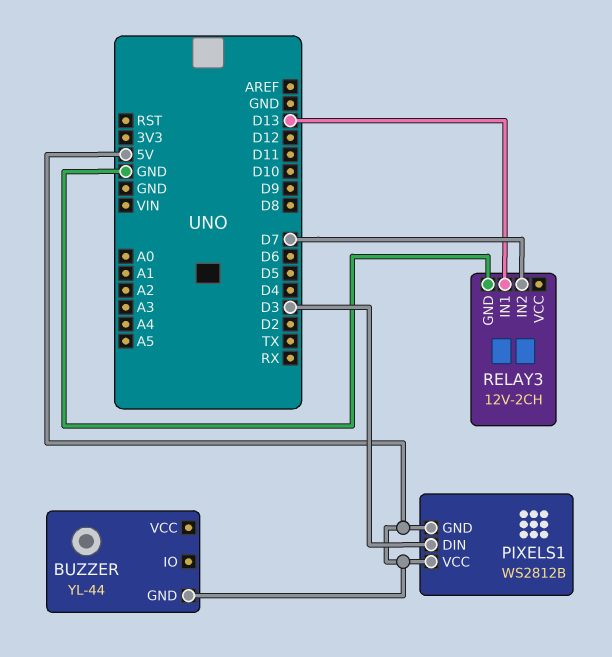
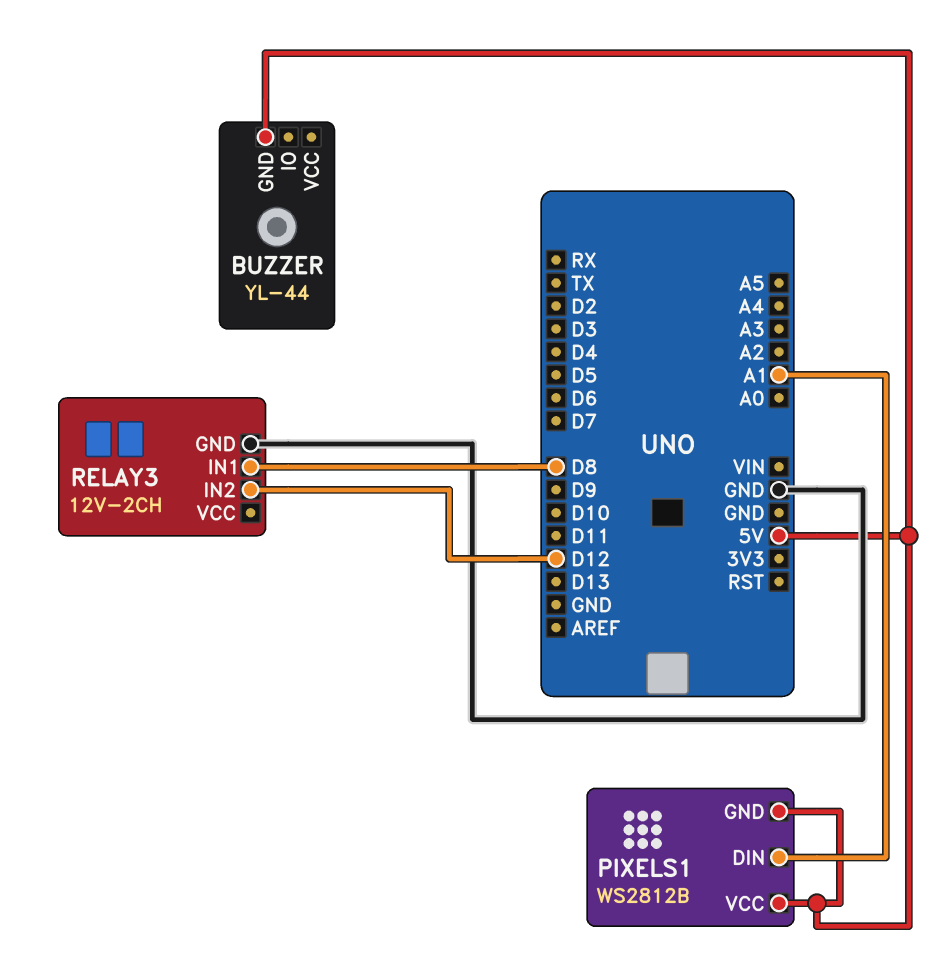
PIXELS1 pin DIN: D3 -> A1
RELAY3 pin IN1: D13 -> D8
RELAY3 pin IN2: D7 -> D12

